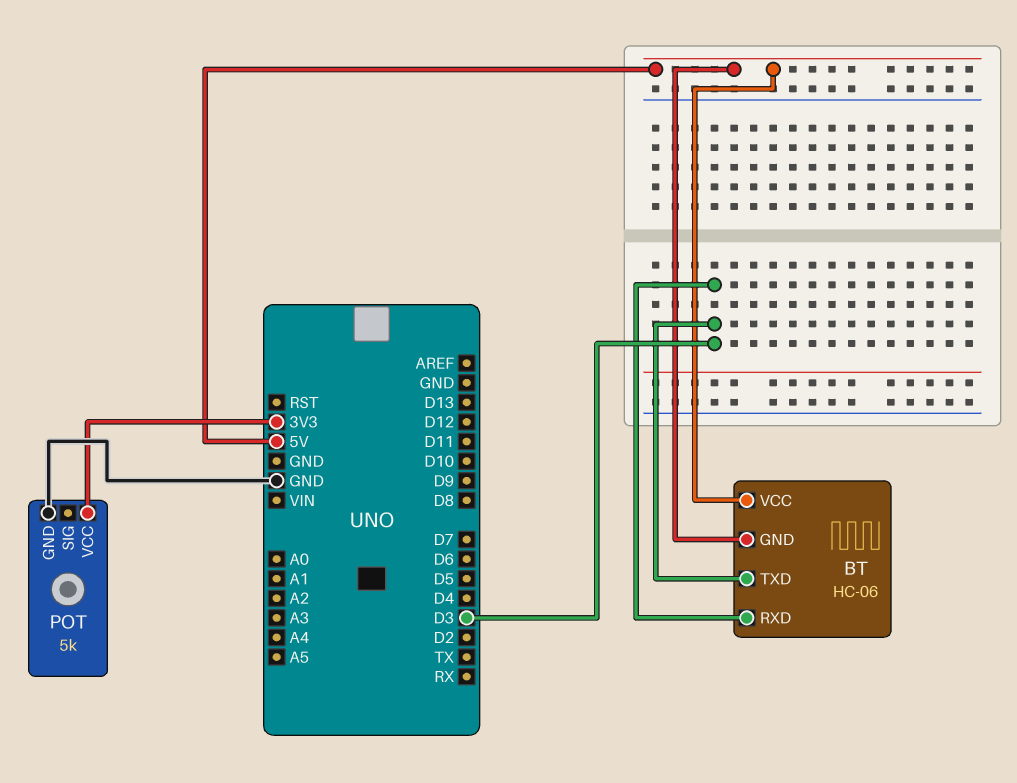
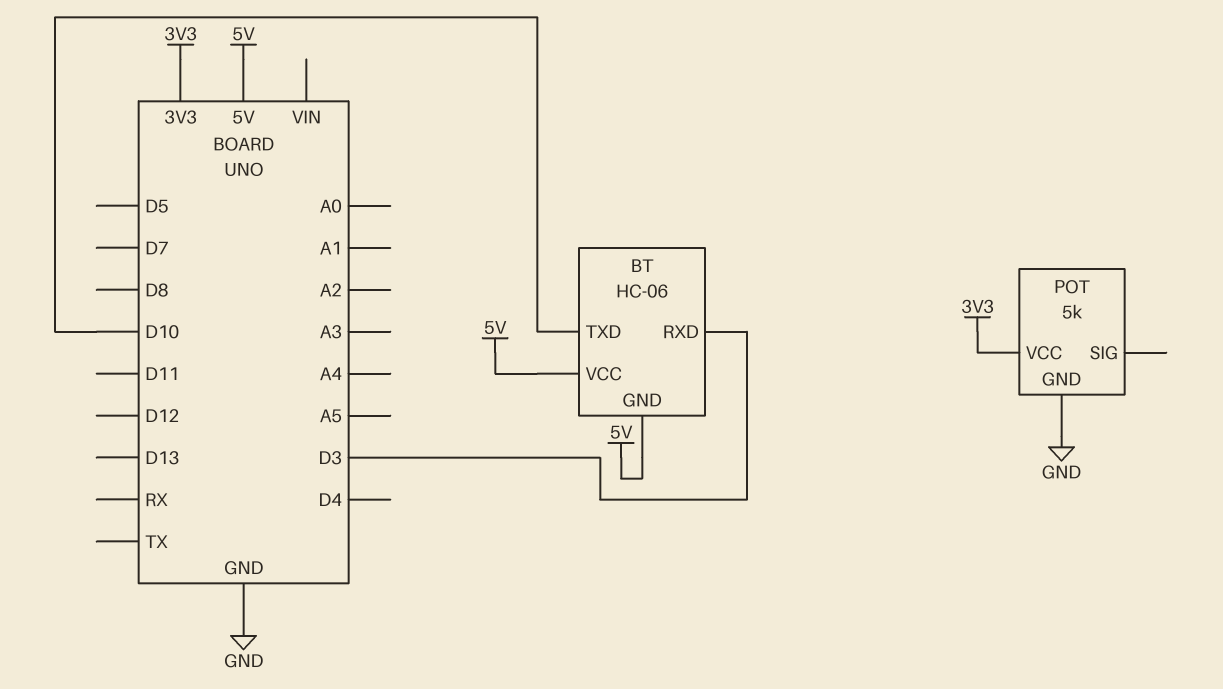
BT pin TXD: D3 -> D10

